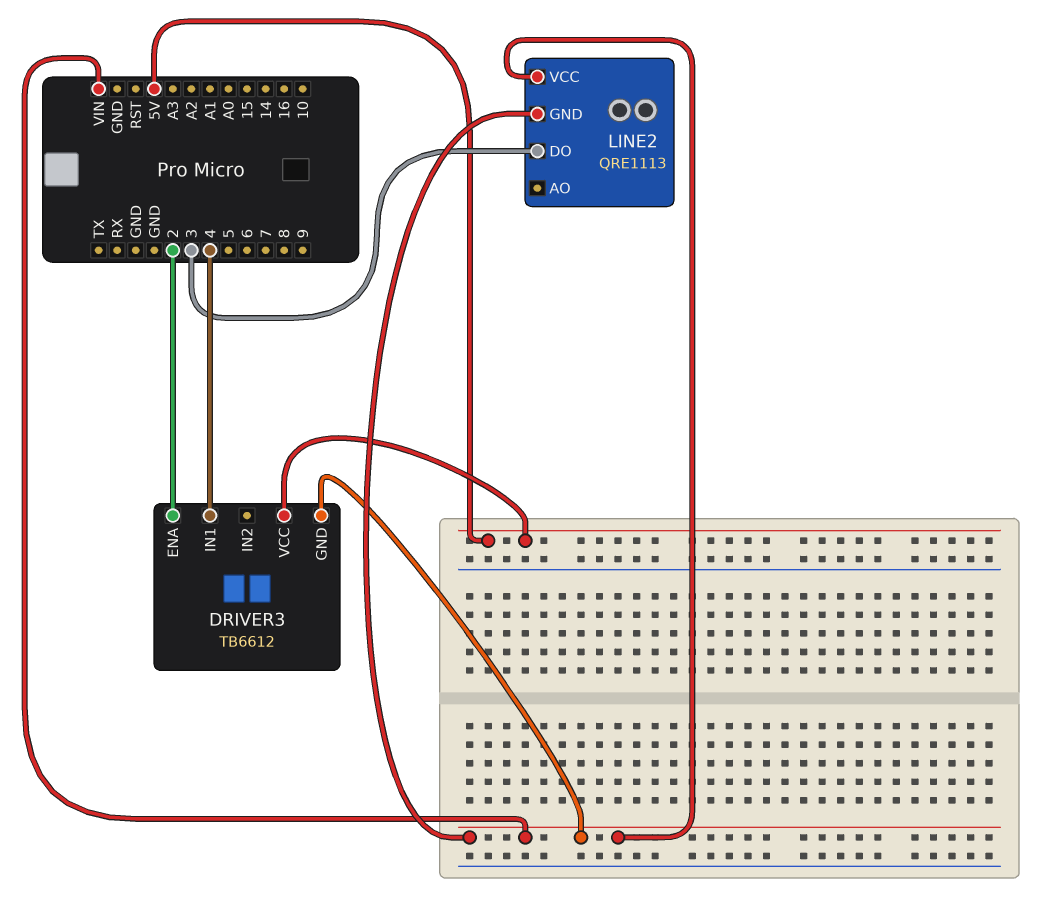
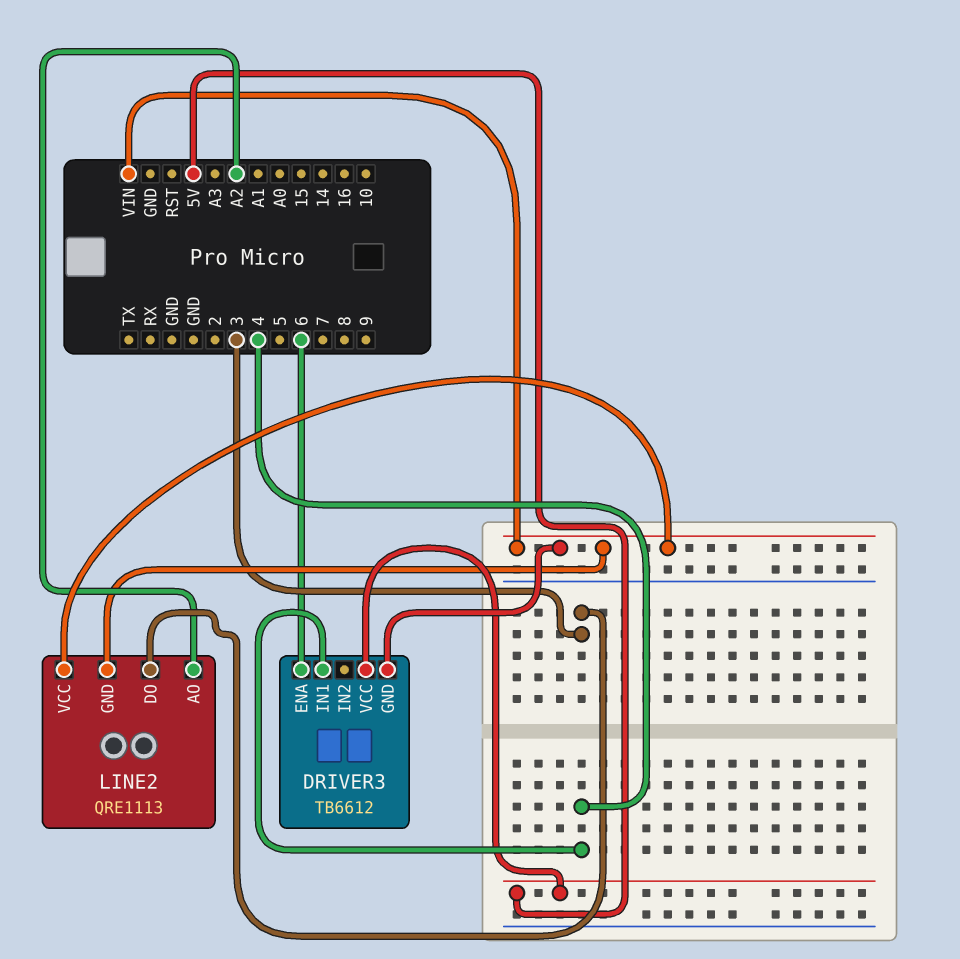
DRIVER3 pin ENA: 2 -> 6
LINE2 pin AO: none -> A2

